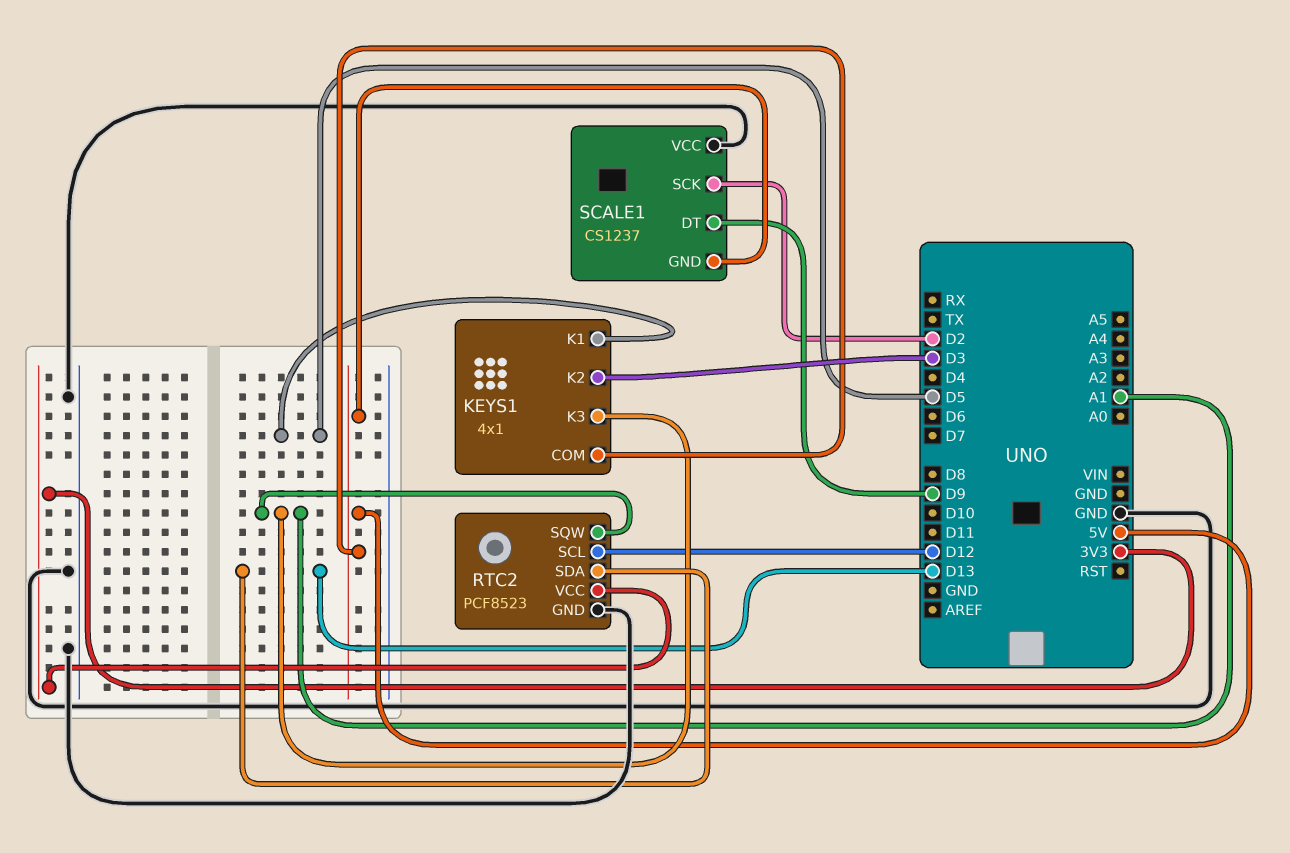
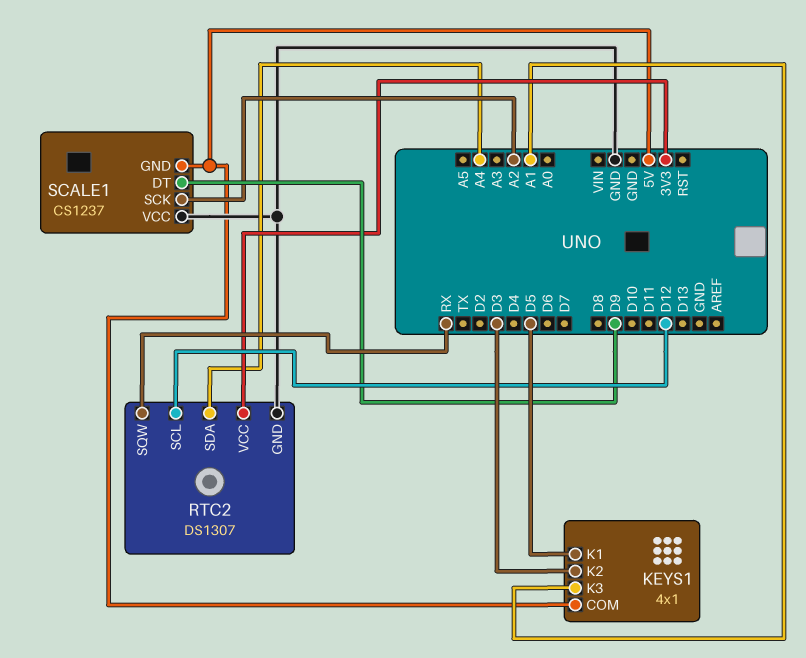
RTC2: PCF8523 -> DS1307
RTC2 pin SDA: D13 -> A4
RTC2 pin SQW: A1 -> RX
SCALE1 pin SCK: D2 -> A2

